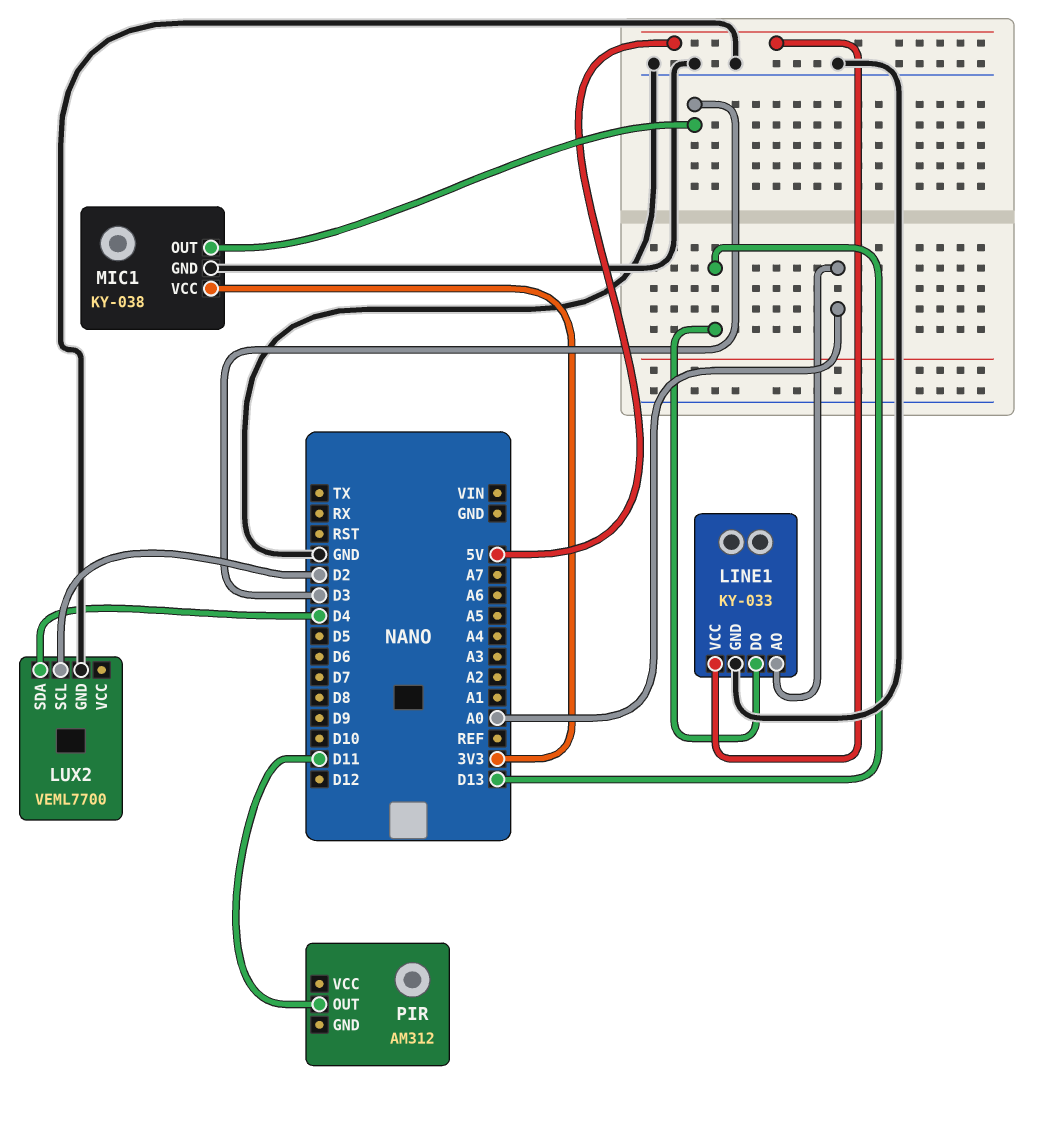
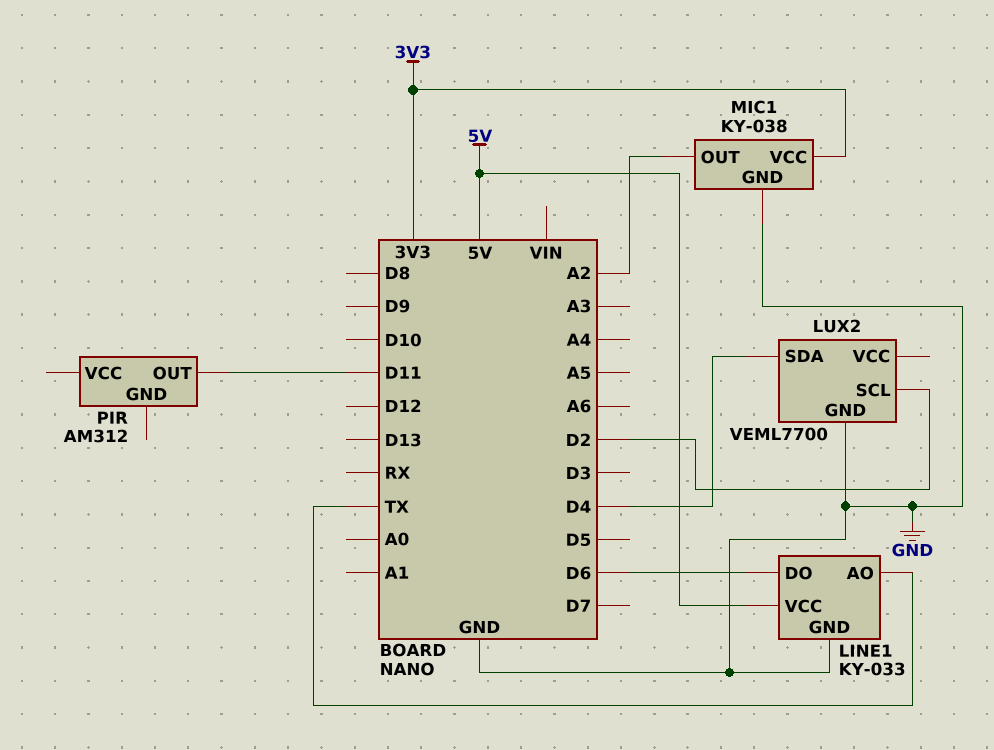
LINE1 pin AO: A0 -> TX
LINE1 pin DO: D13 -> D6
MIC1 pin OUT: D3 -> A2

